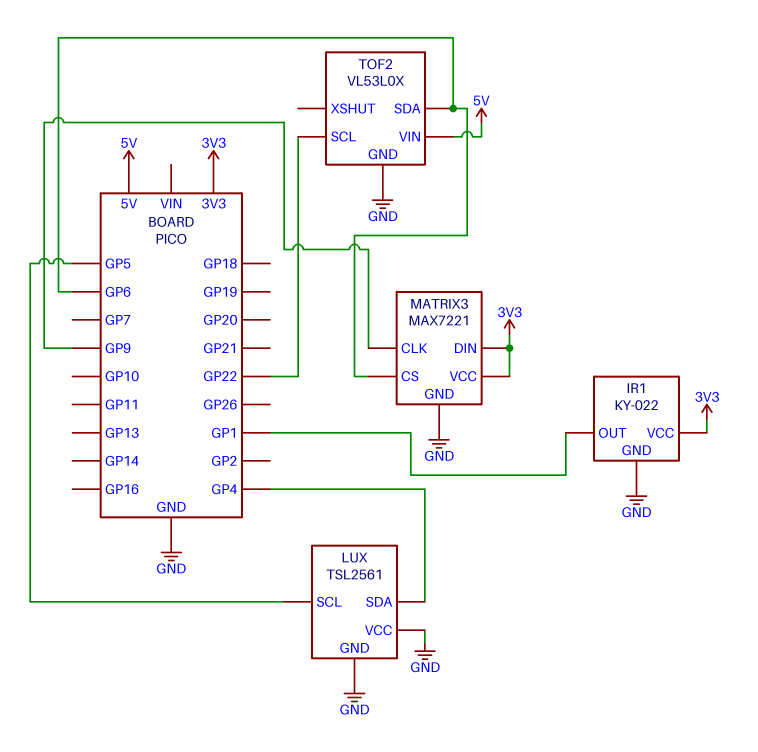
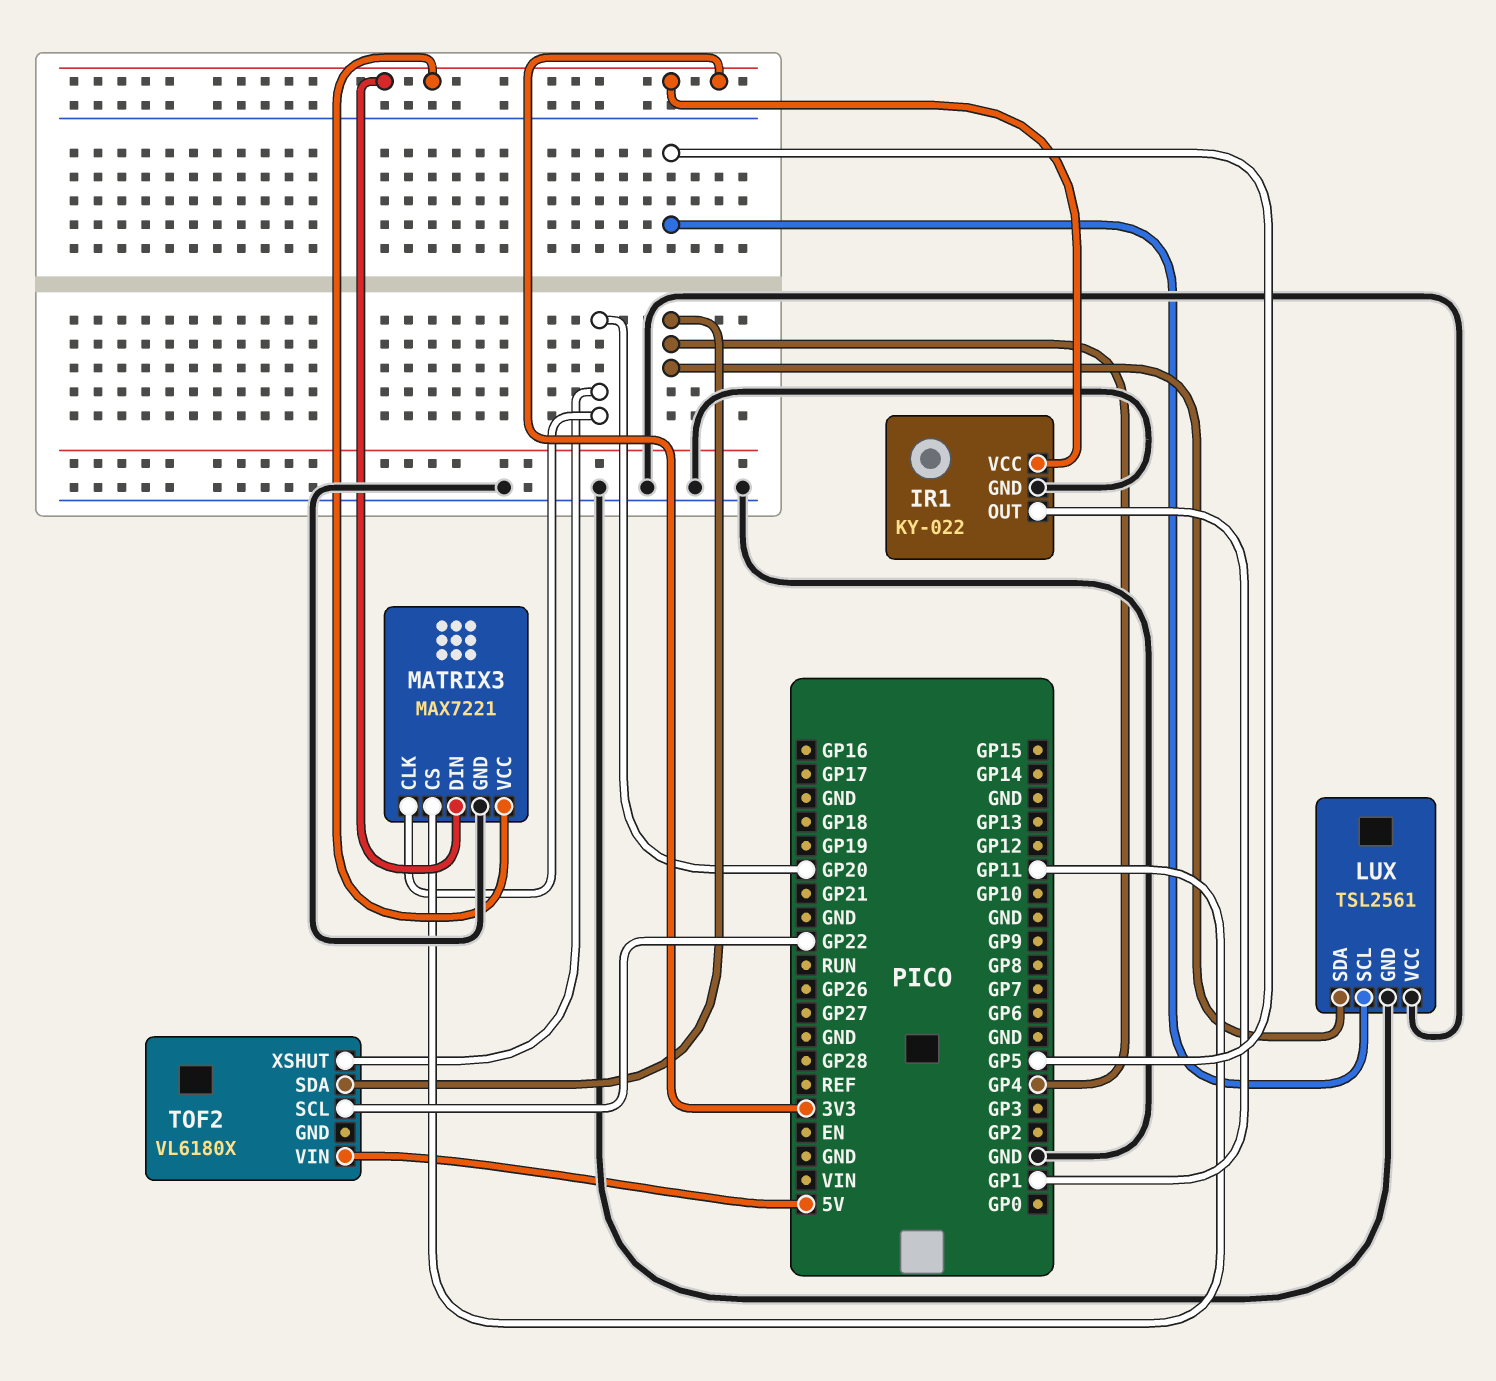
MATRIX3 pin CLK: GP9 -> GP20
MATRIX3 pin CS: GP6 -> GP11
TOF2: VL53L0X -> VL6180X
TOF2 pin GND: GND -> none
TOF2 pin SDA: GP6 -> GP4
TOF2 pin XSHUT: none -> GP20

